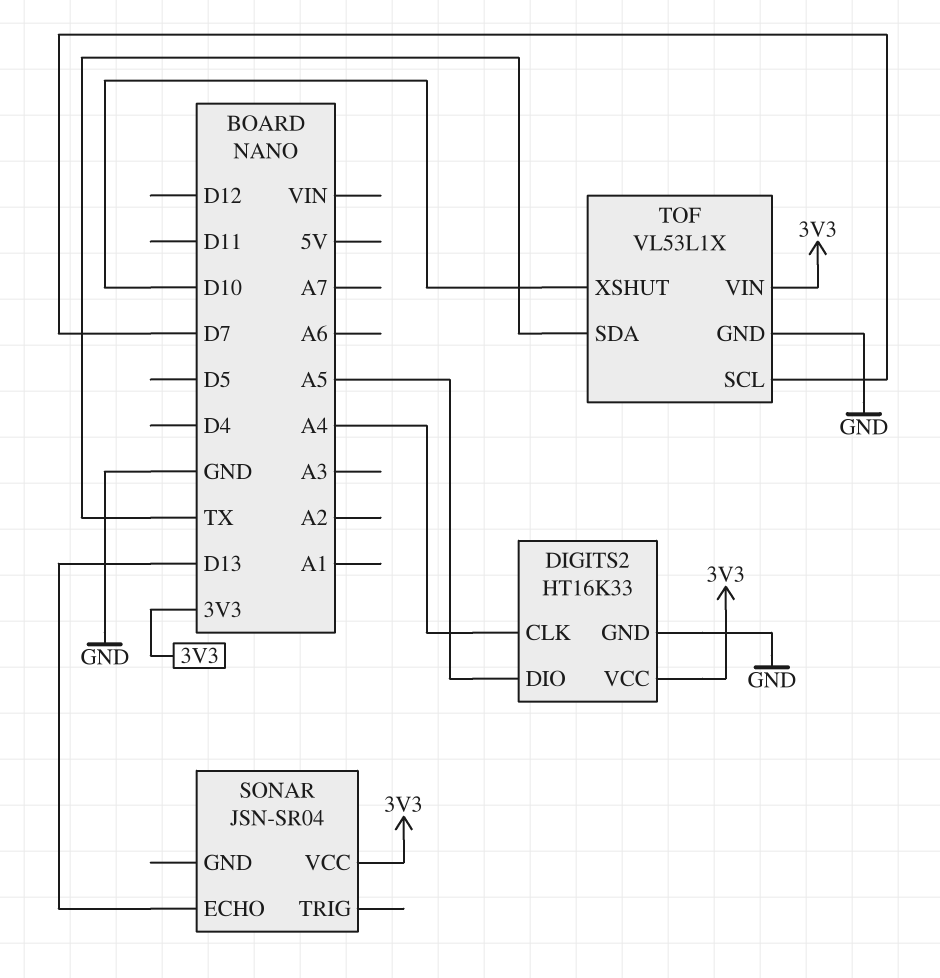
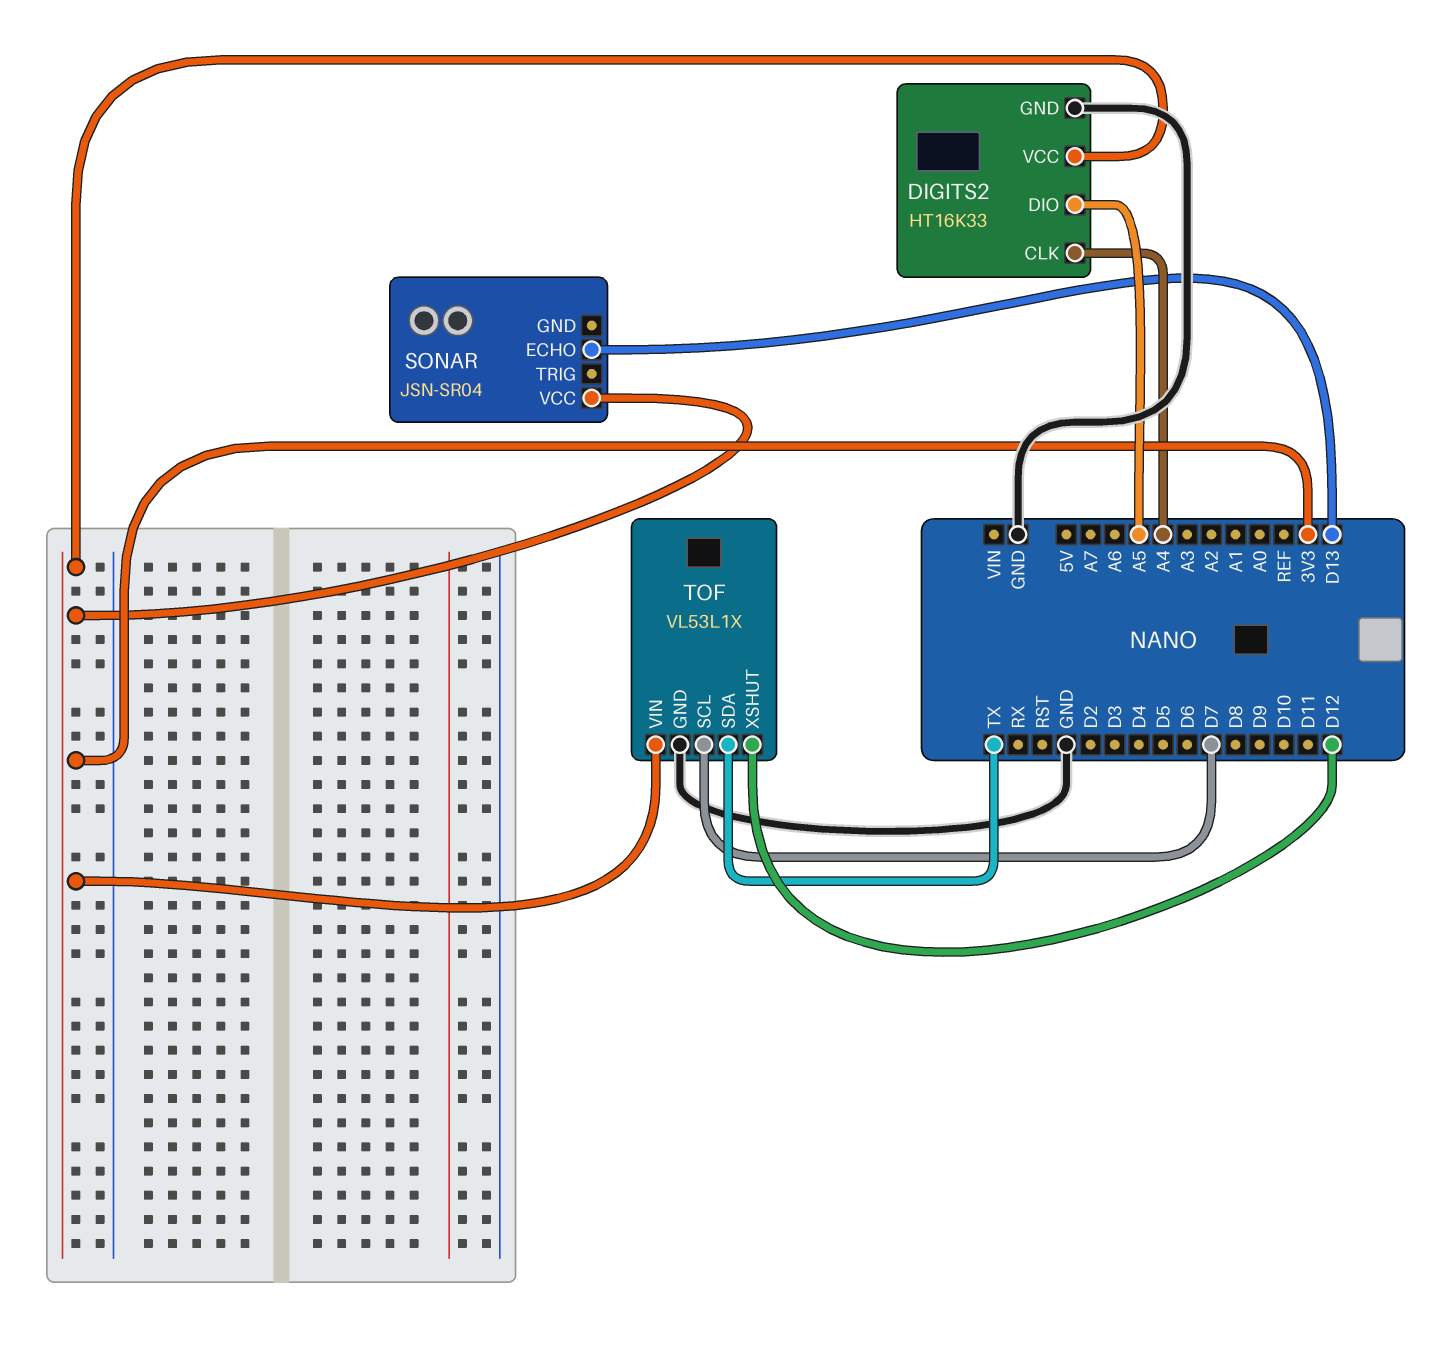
TOF pin XSHUT: D10 -> D12

